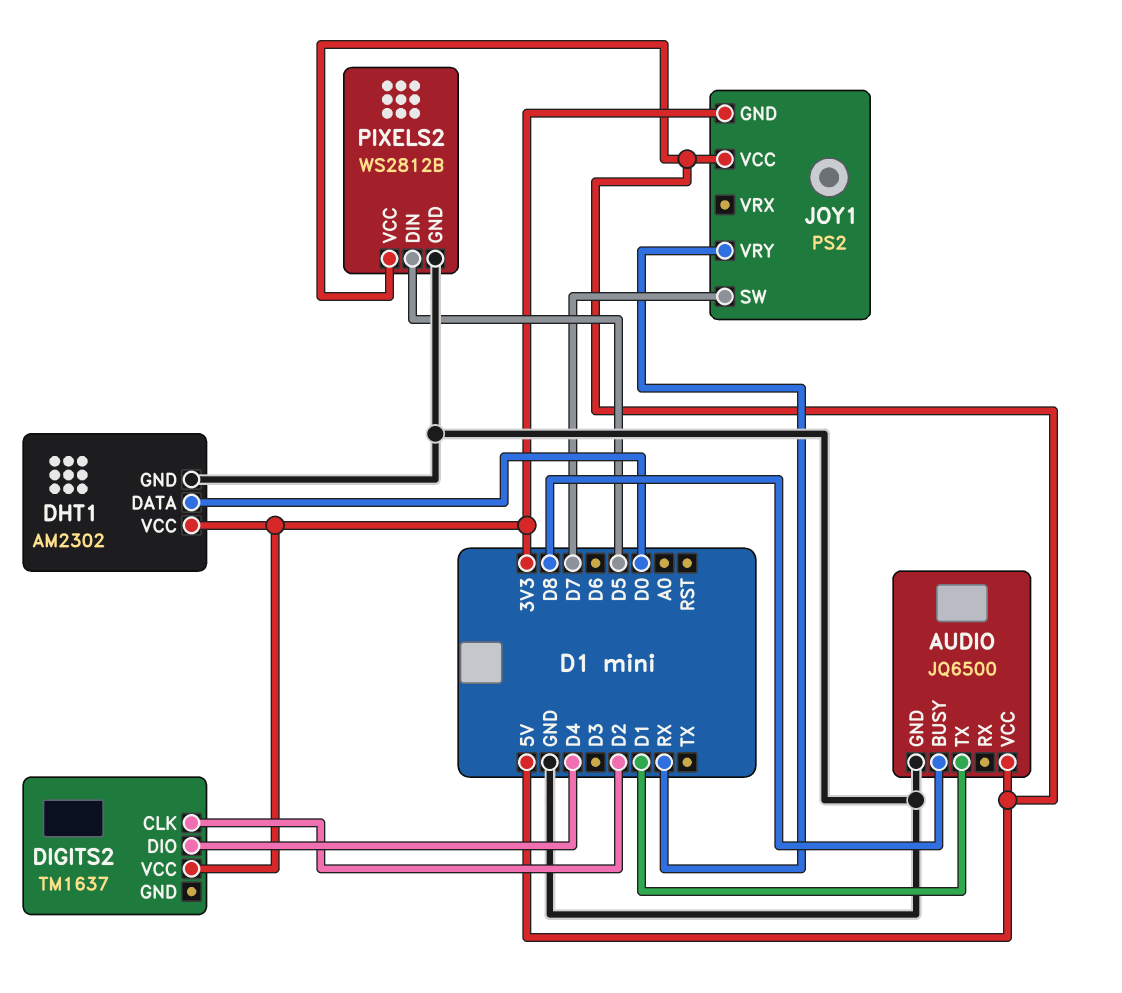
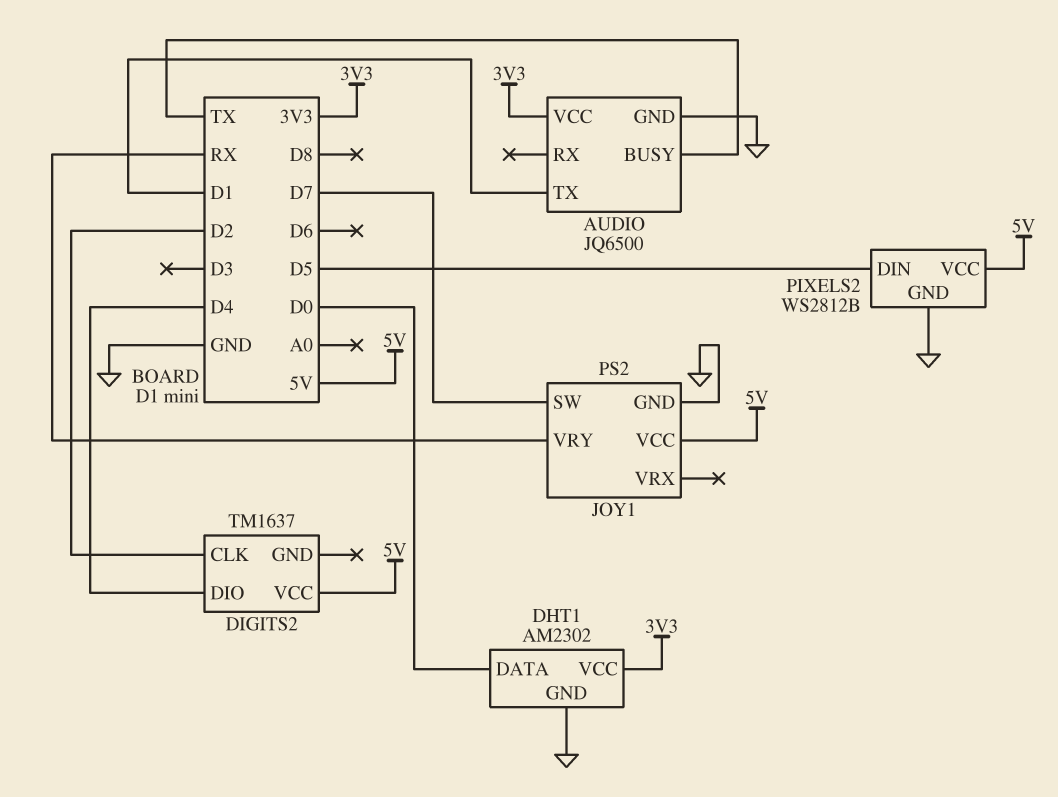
AUDIO pin BUSY: D8 -> TX
AUDIO pin VCC: 5V -> 3V3
DIGITS2 pin VCC: 3V3 -> 5V
JOY1 pin GND: 3V3 -> GND

